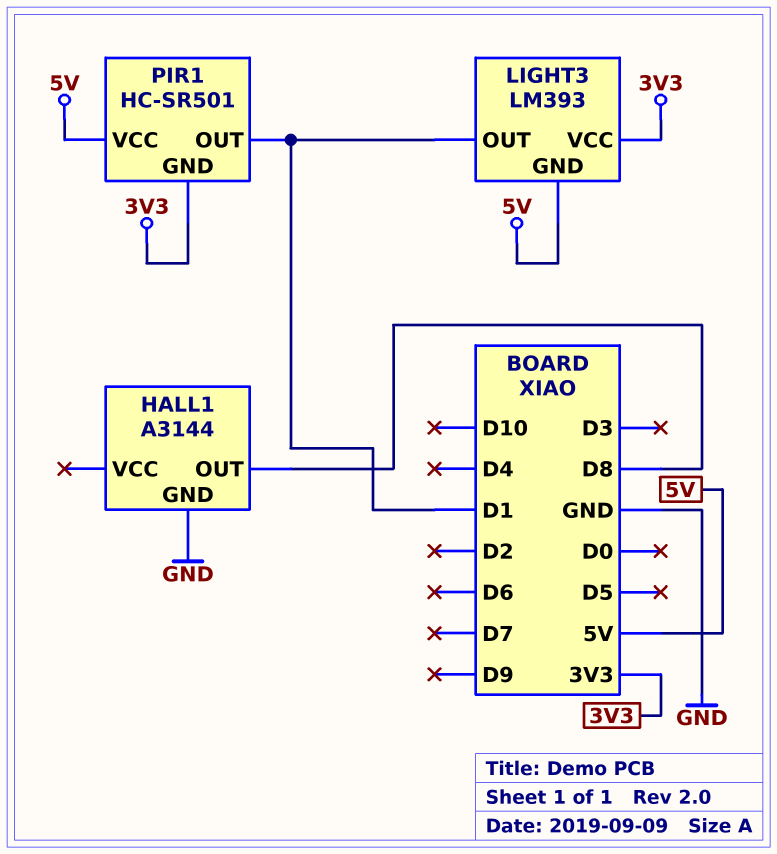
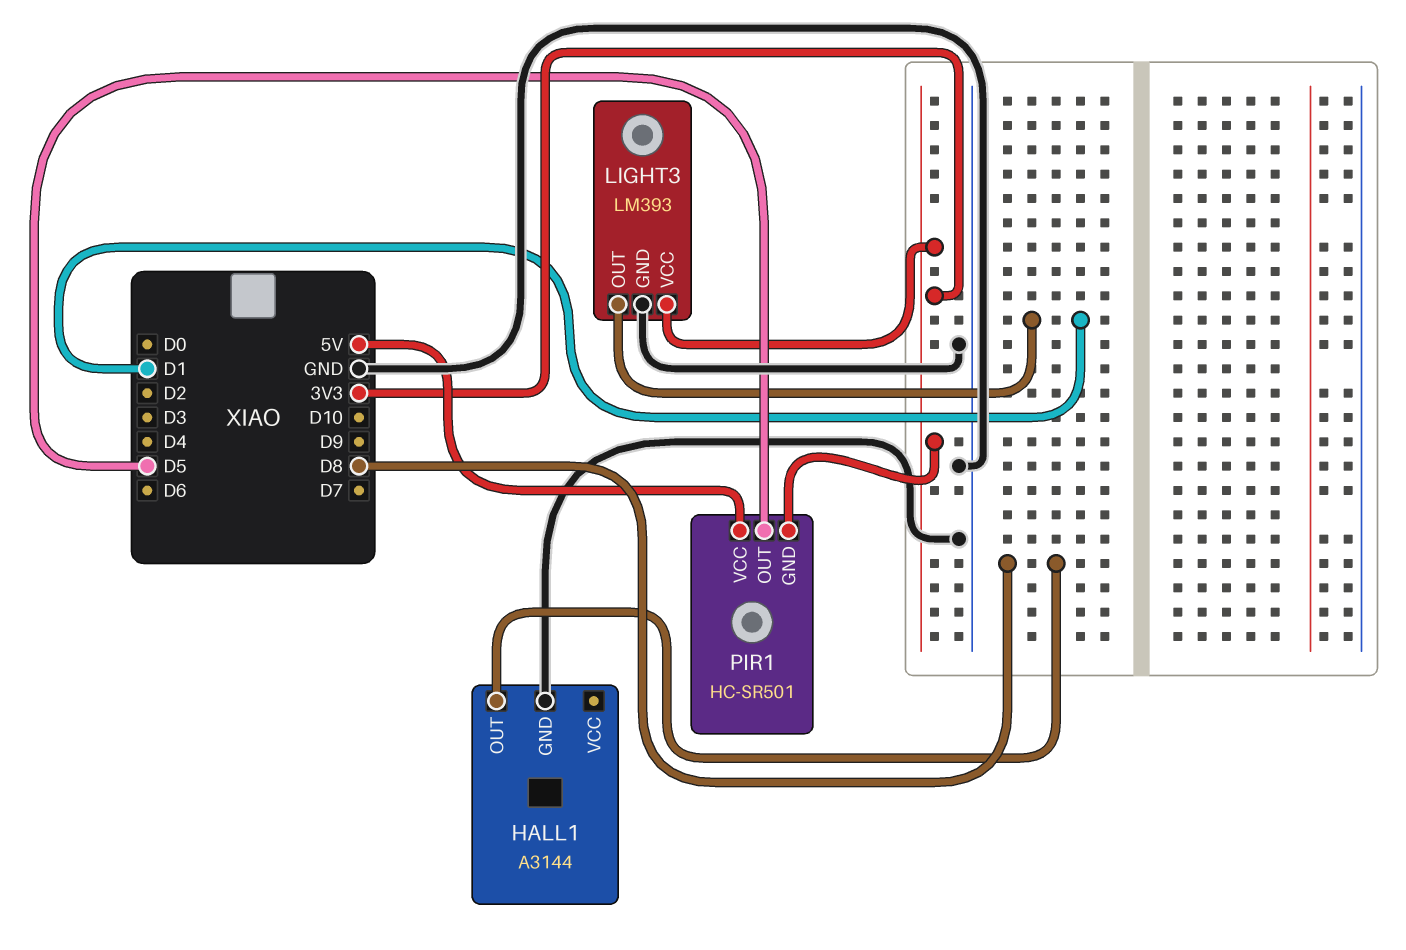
LIGHT3 pin GND: 5V -> GND
PIR1 pin OUT: D1 -> D5

